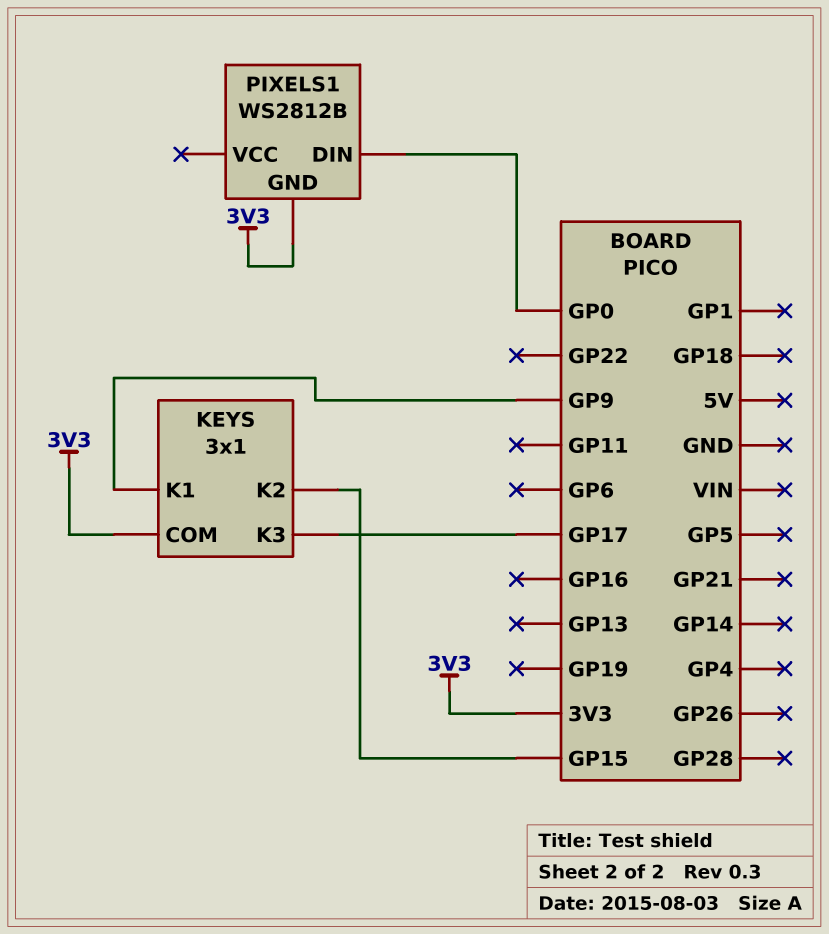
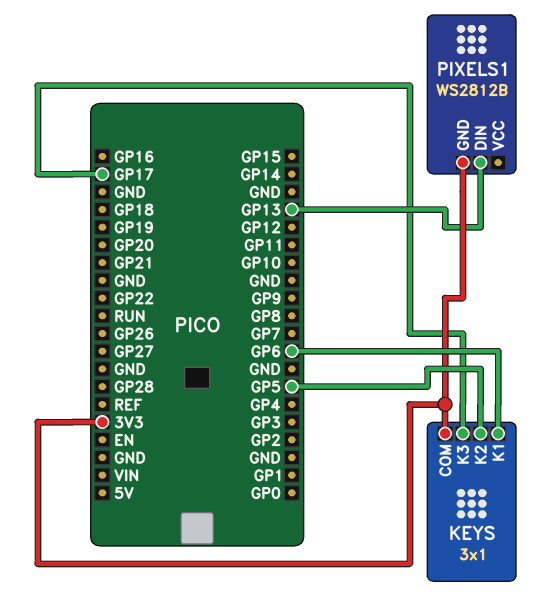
KEYS pin K1: GP9 -> GP6
KEYS pin K2: GP15 -> GP5
PIXELS1 pin DIN: GP0 -> GP13

